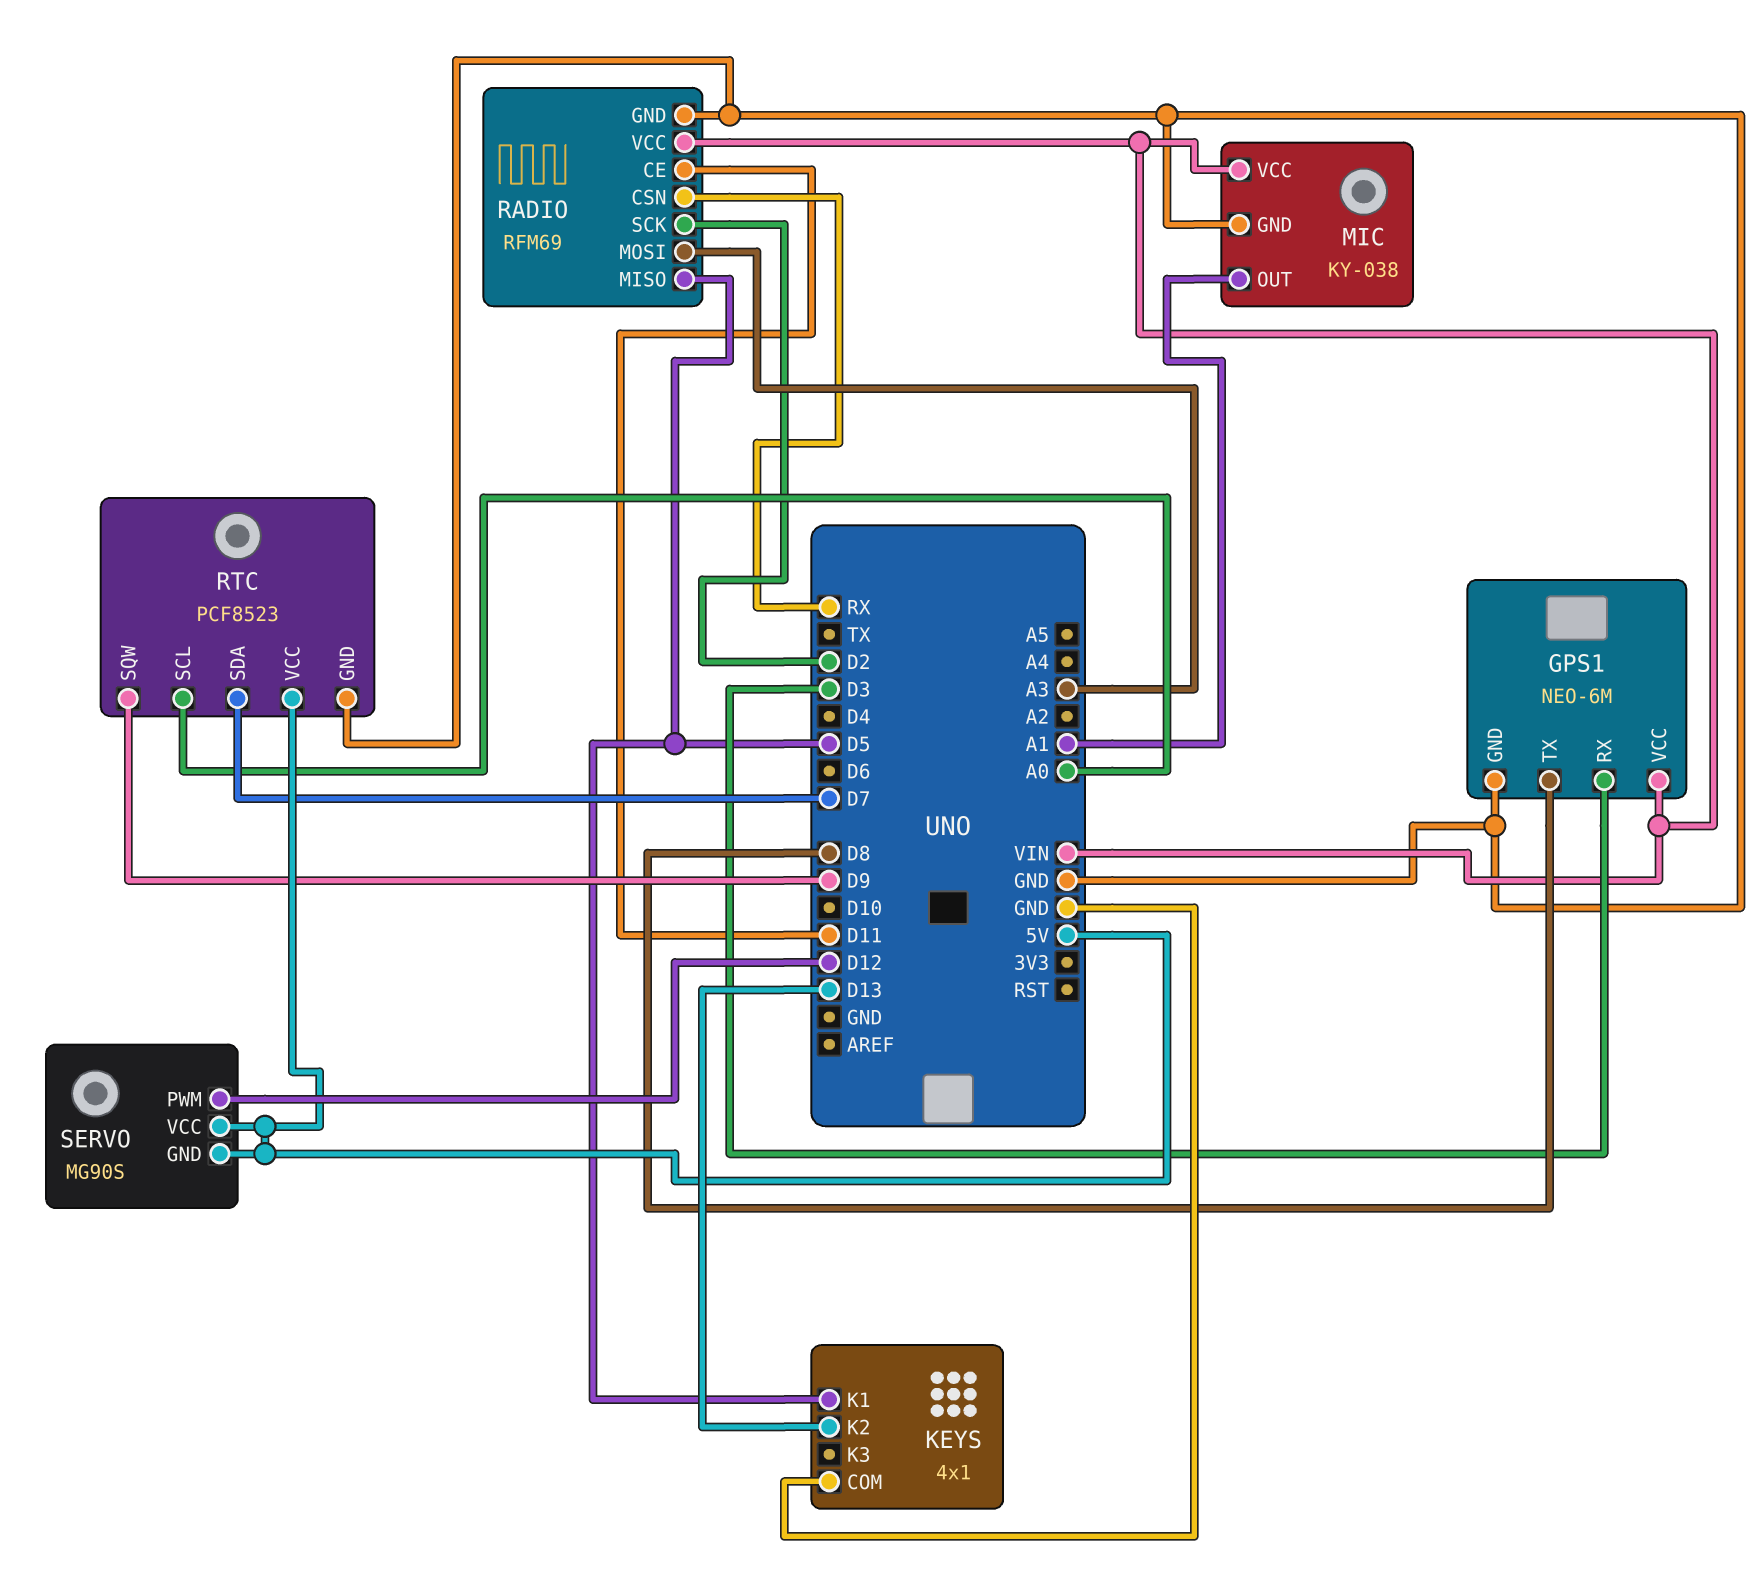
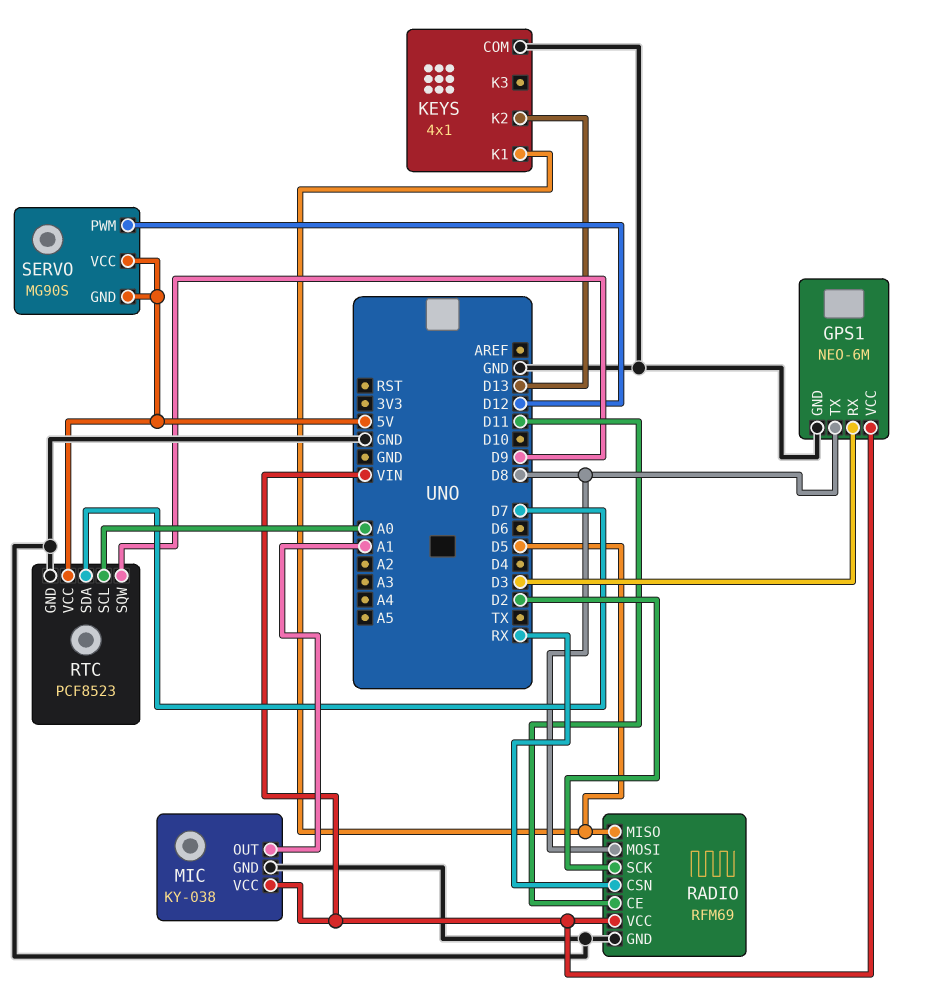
RADIO pin MOSI: A3 -> D8

